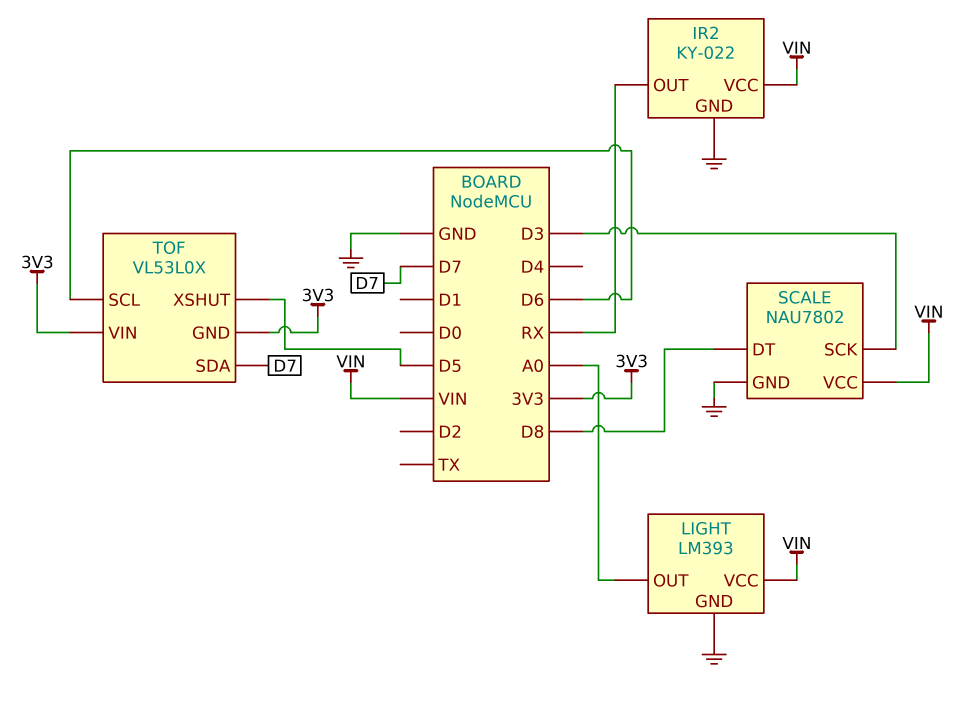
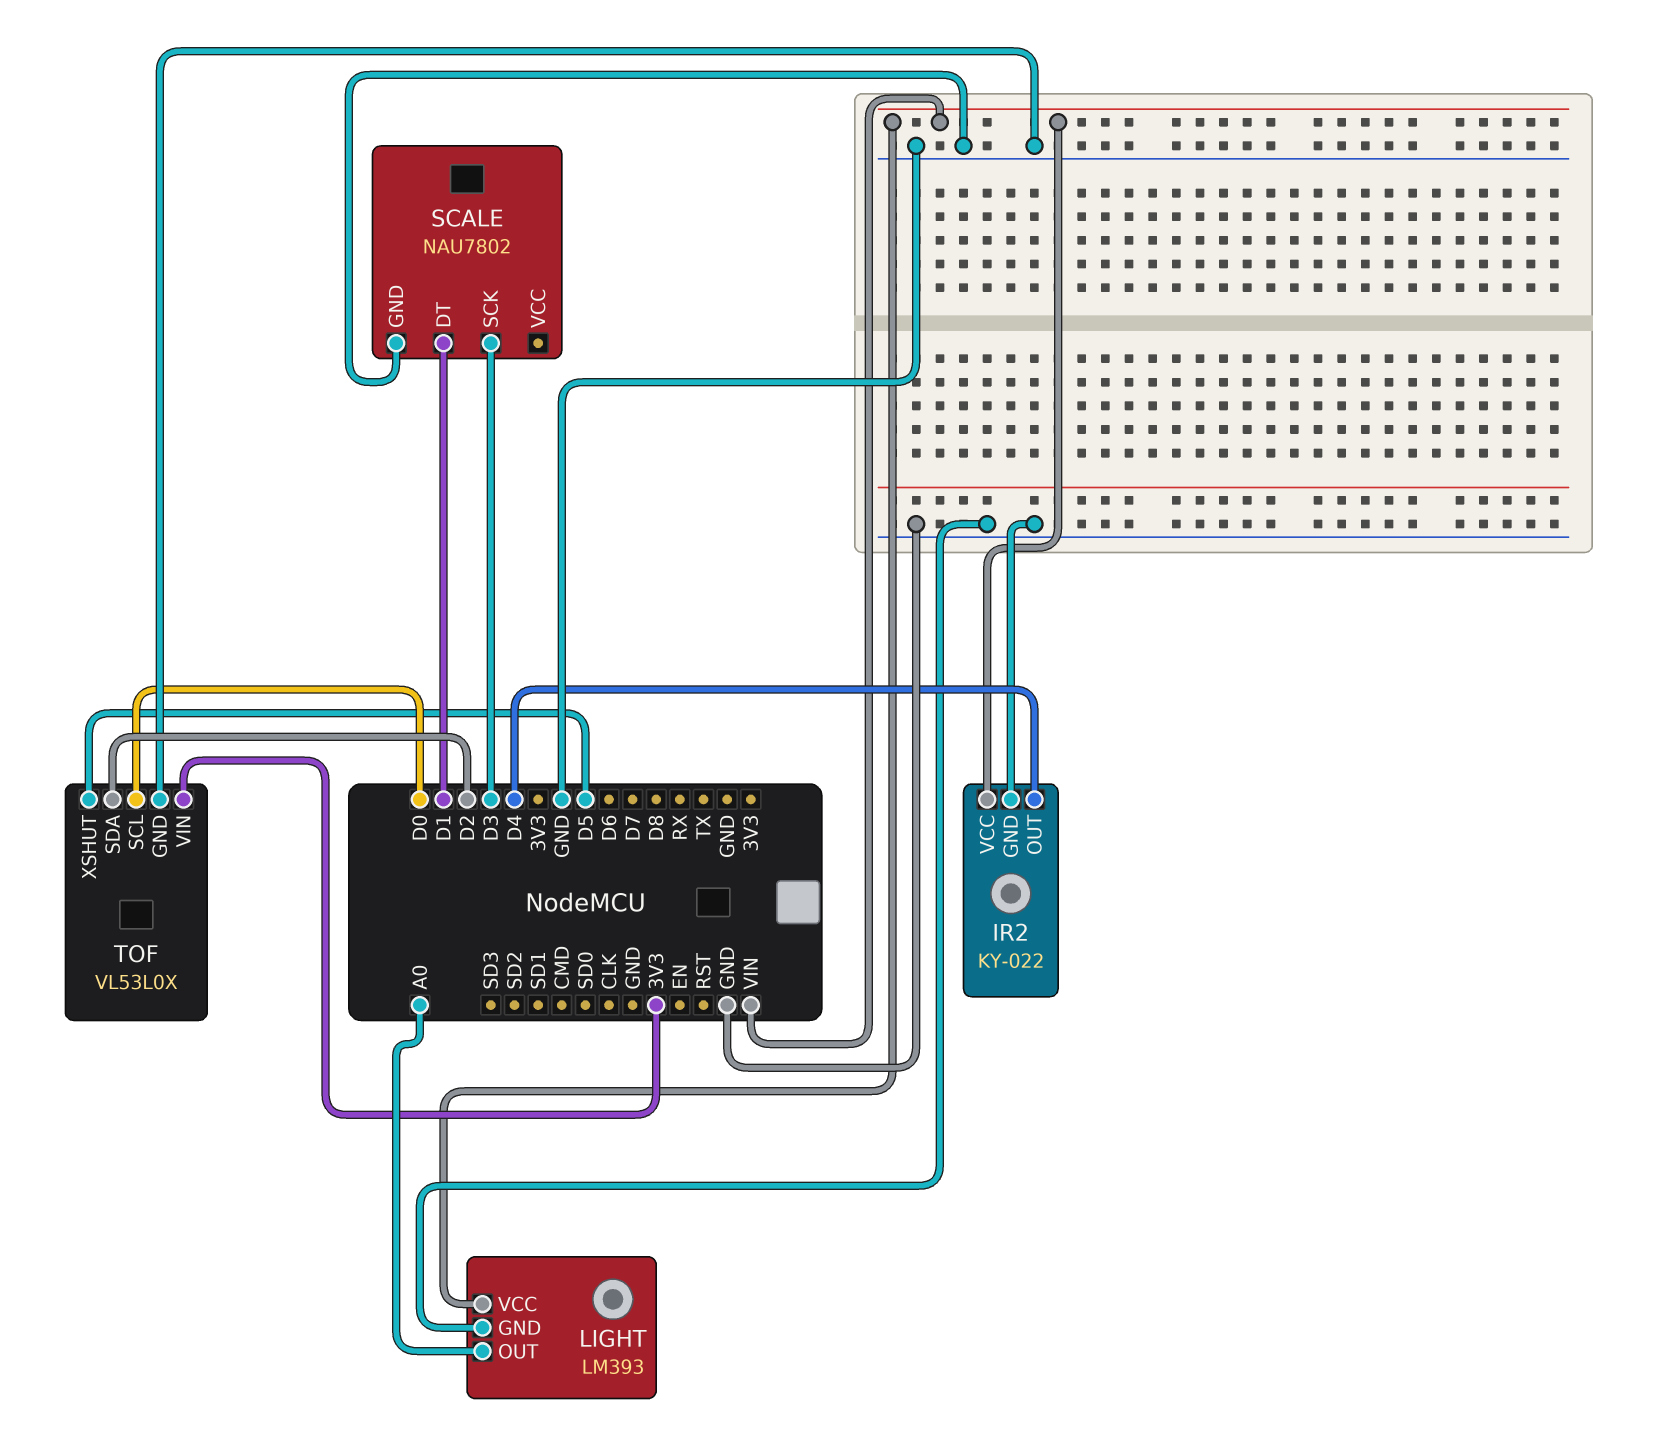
IR2 pin OUT: RX -> D4
SCALE pin DT: D8 -> D1
SCALE pin VCC: VIN -> none
TOF pin GND: 3V3 -> GND
TOF pin SCL: D6 -> D0
TOF pin SDA: D7 -> D2

